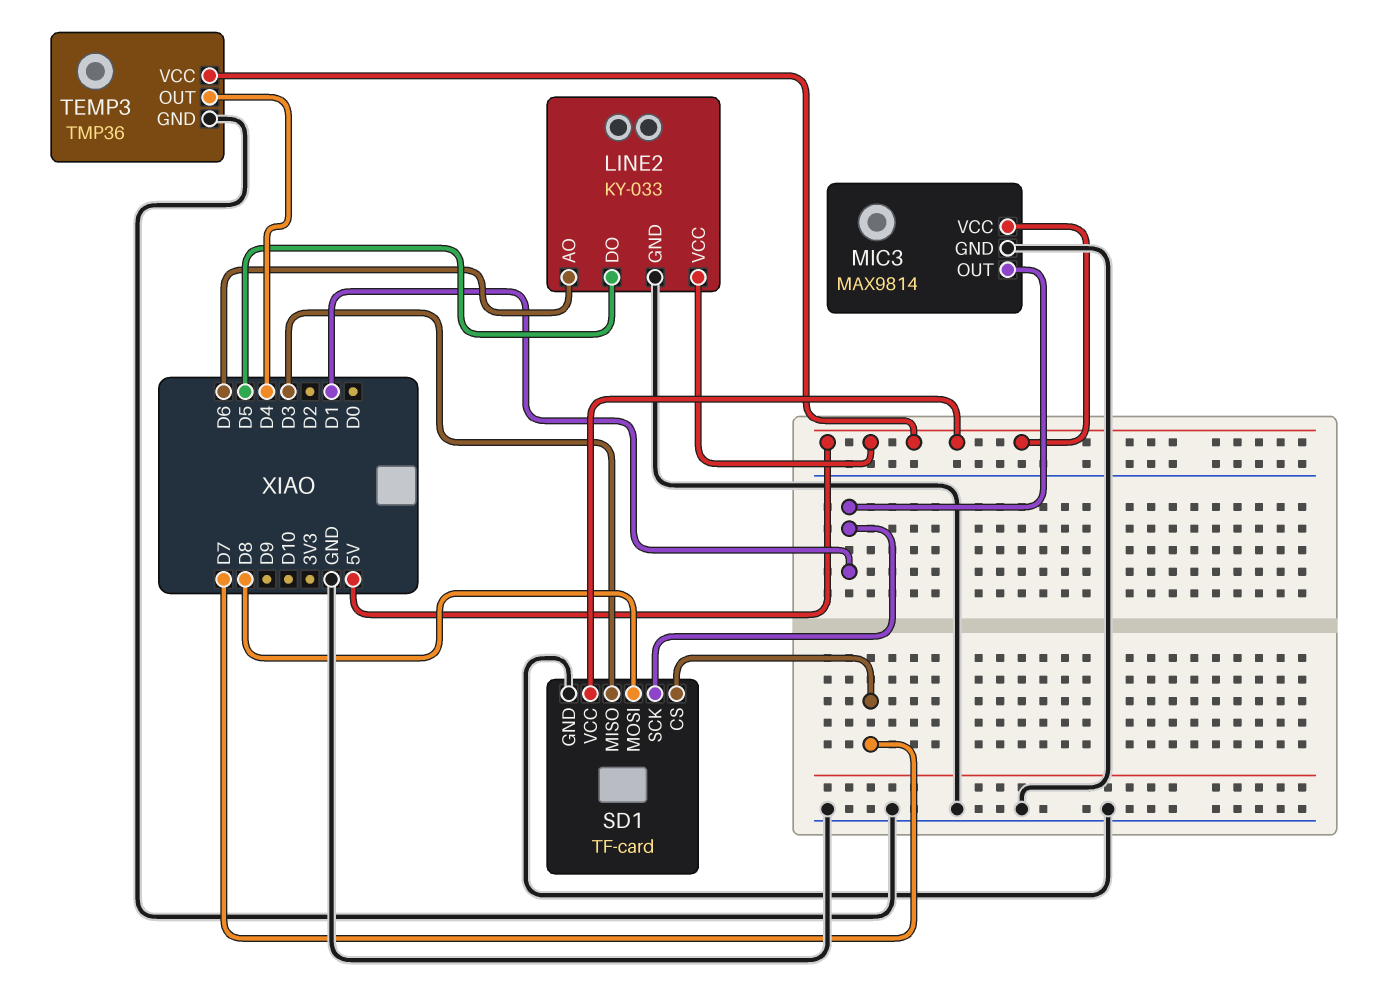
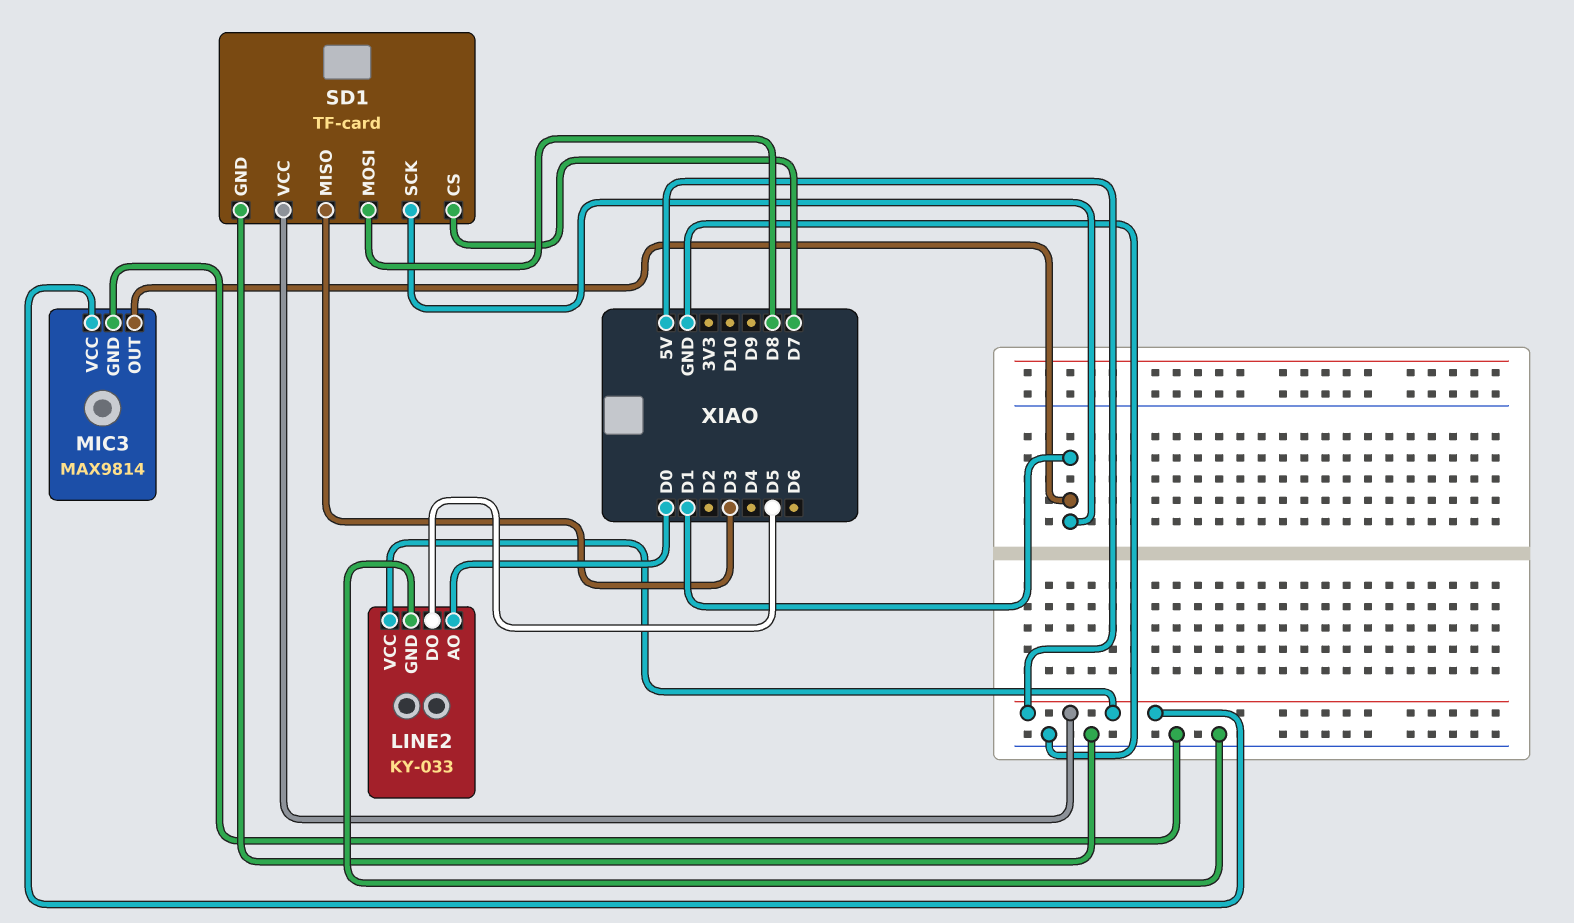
LINE2 pin AO: D6 -> D0
TEMP3: TMP36 -> none
TEMP3 pin GND: GND -> none
TEMP3 pin OUT: D4 -> none
TEMP3 pin VCC: 5V -> none

